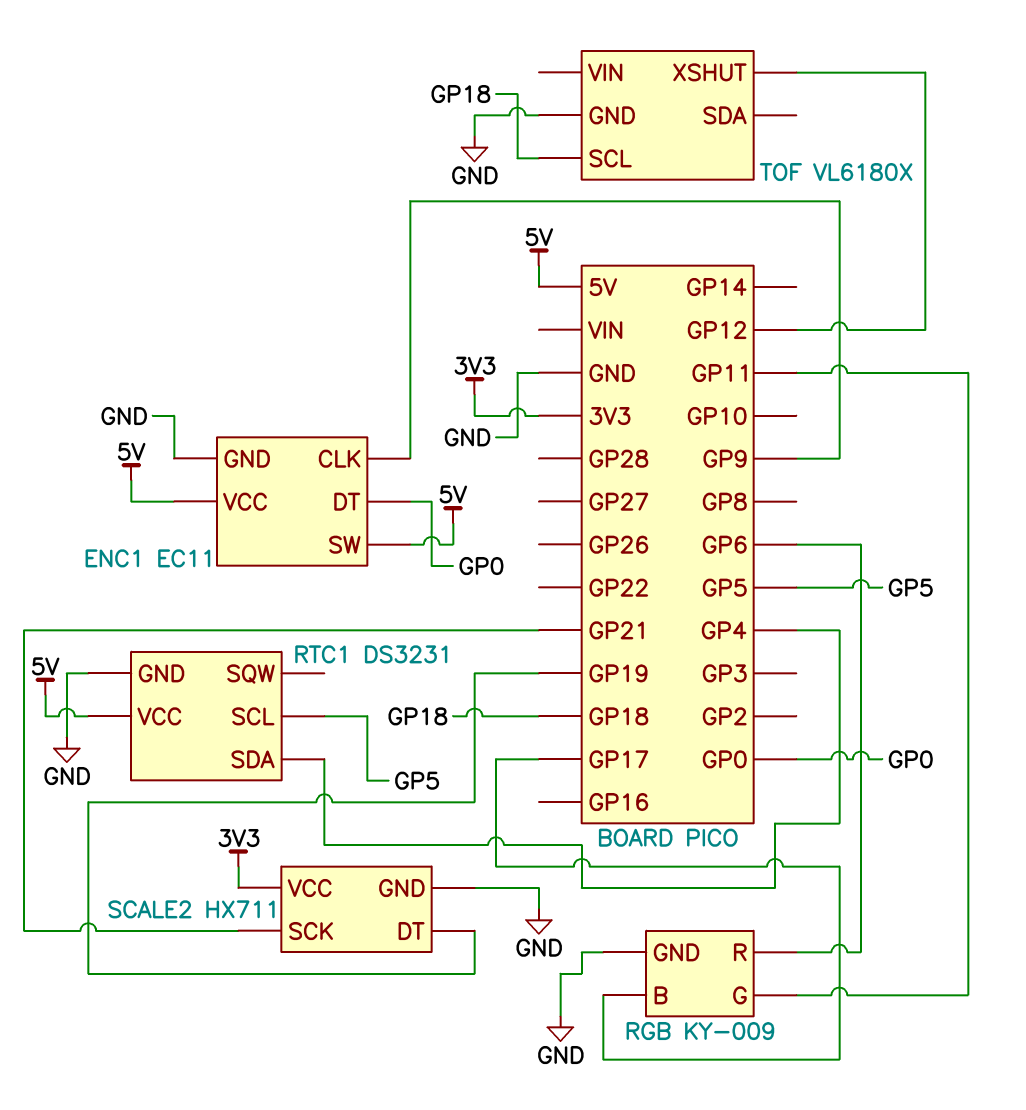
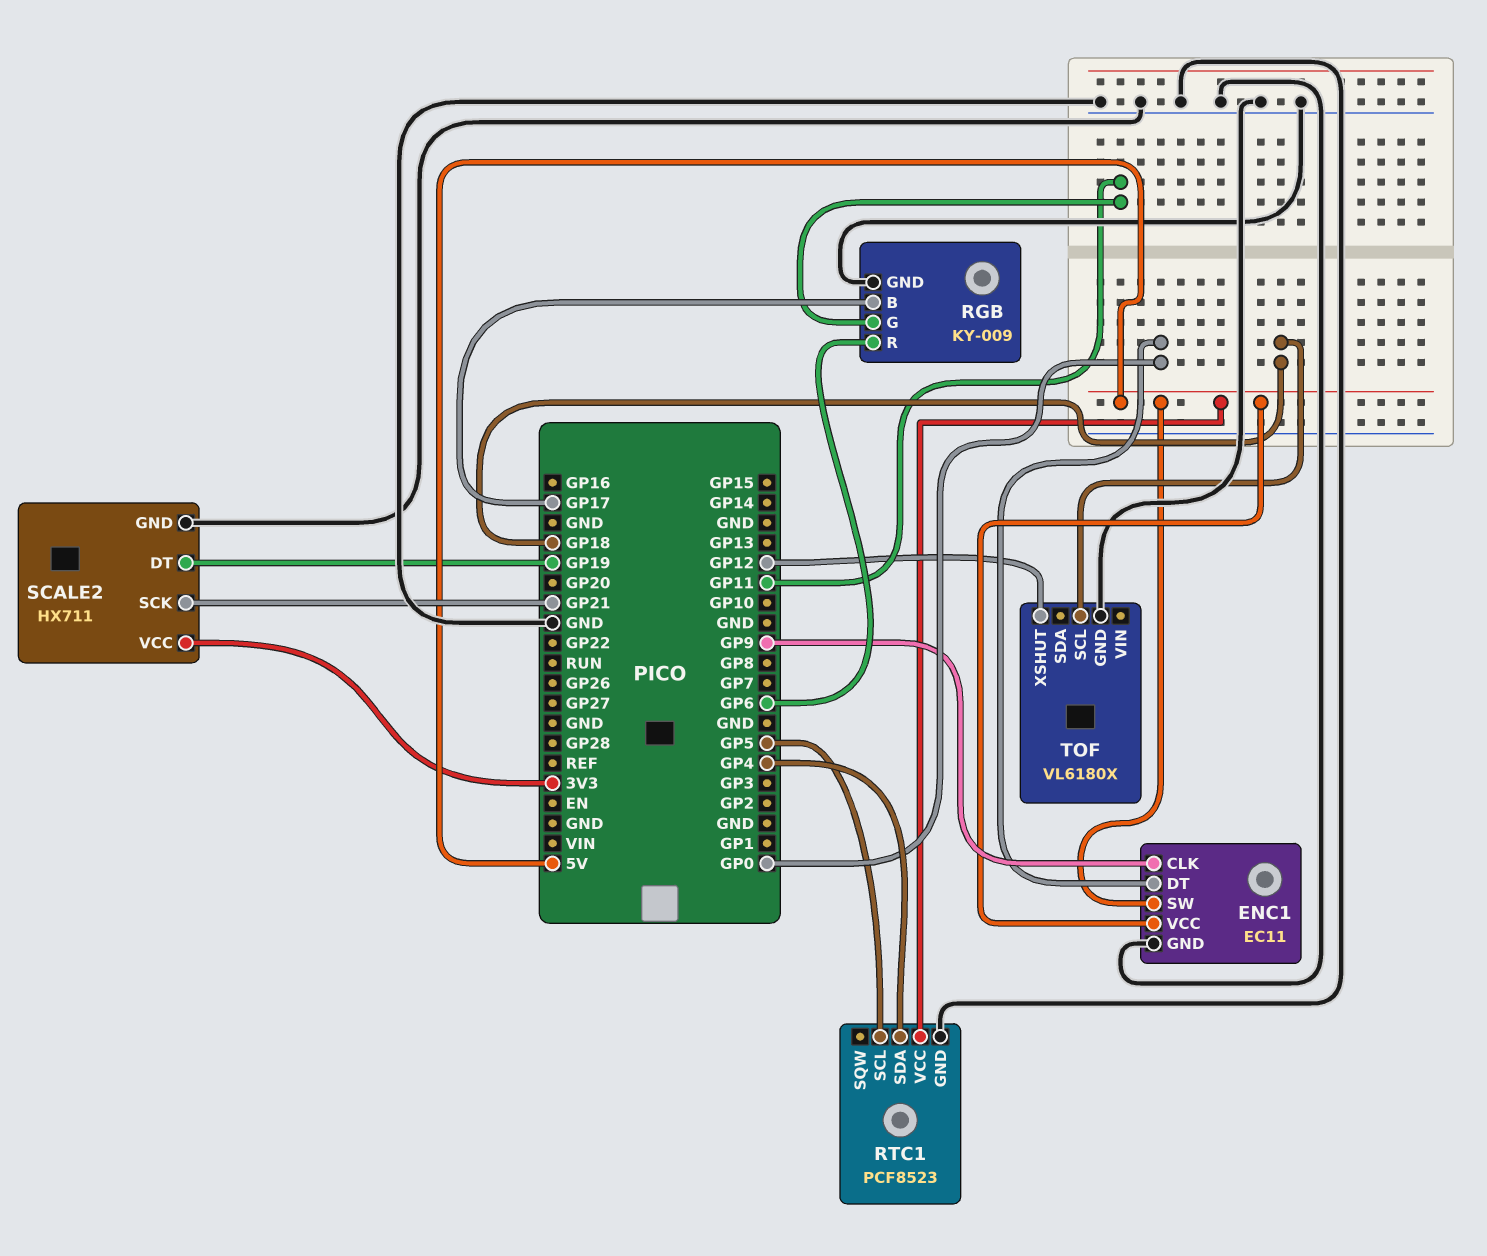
RTC1: DS3231 -> PCF8523

